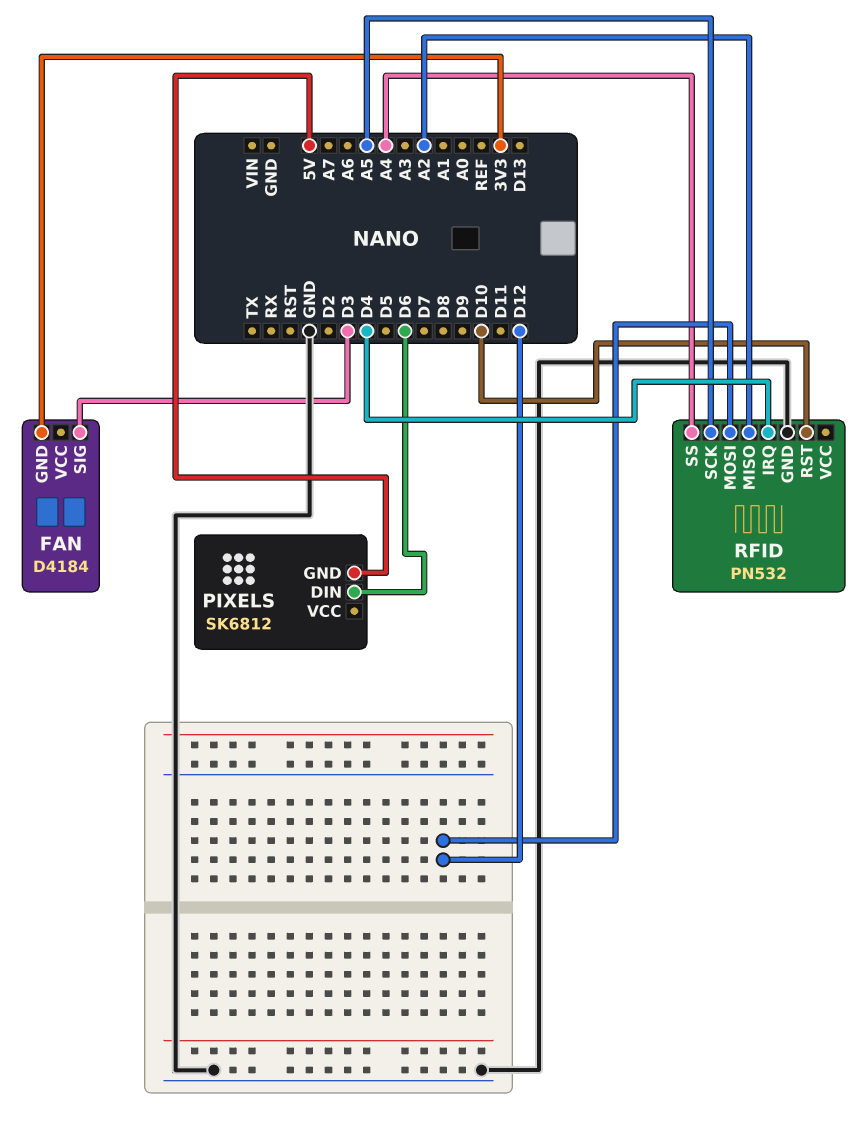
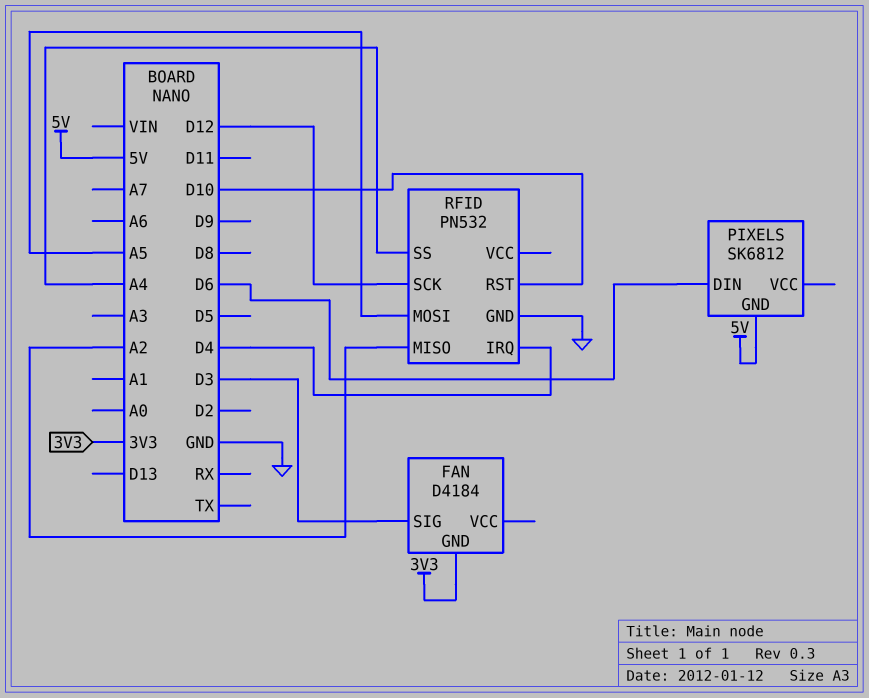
RFID pin MOSI: D12 -> A5
RFID pin SCK: A5 -> D12

